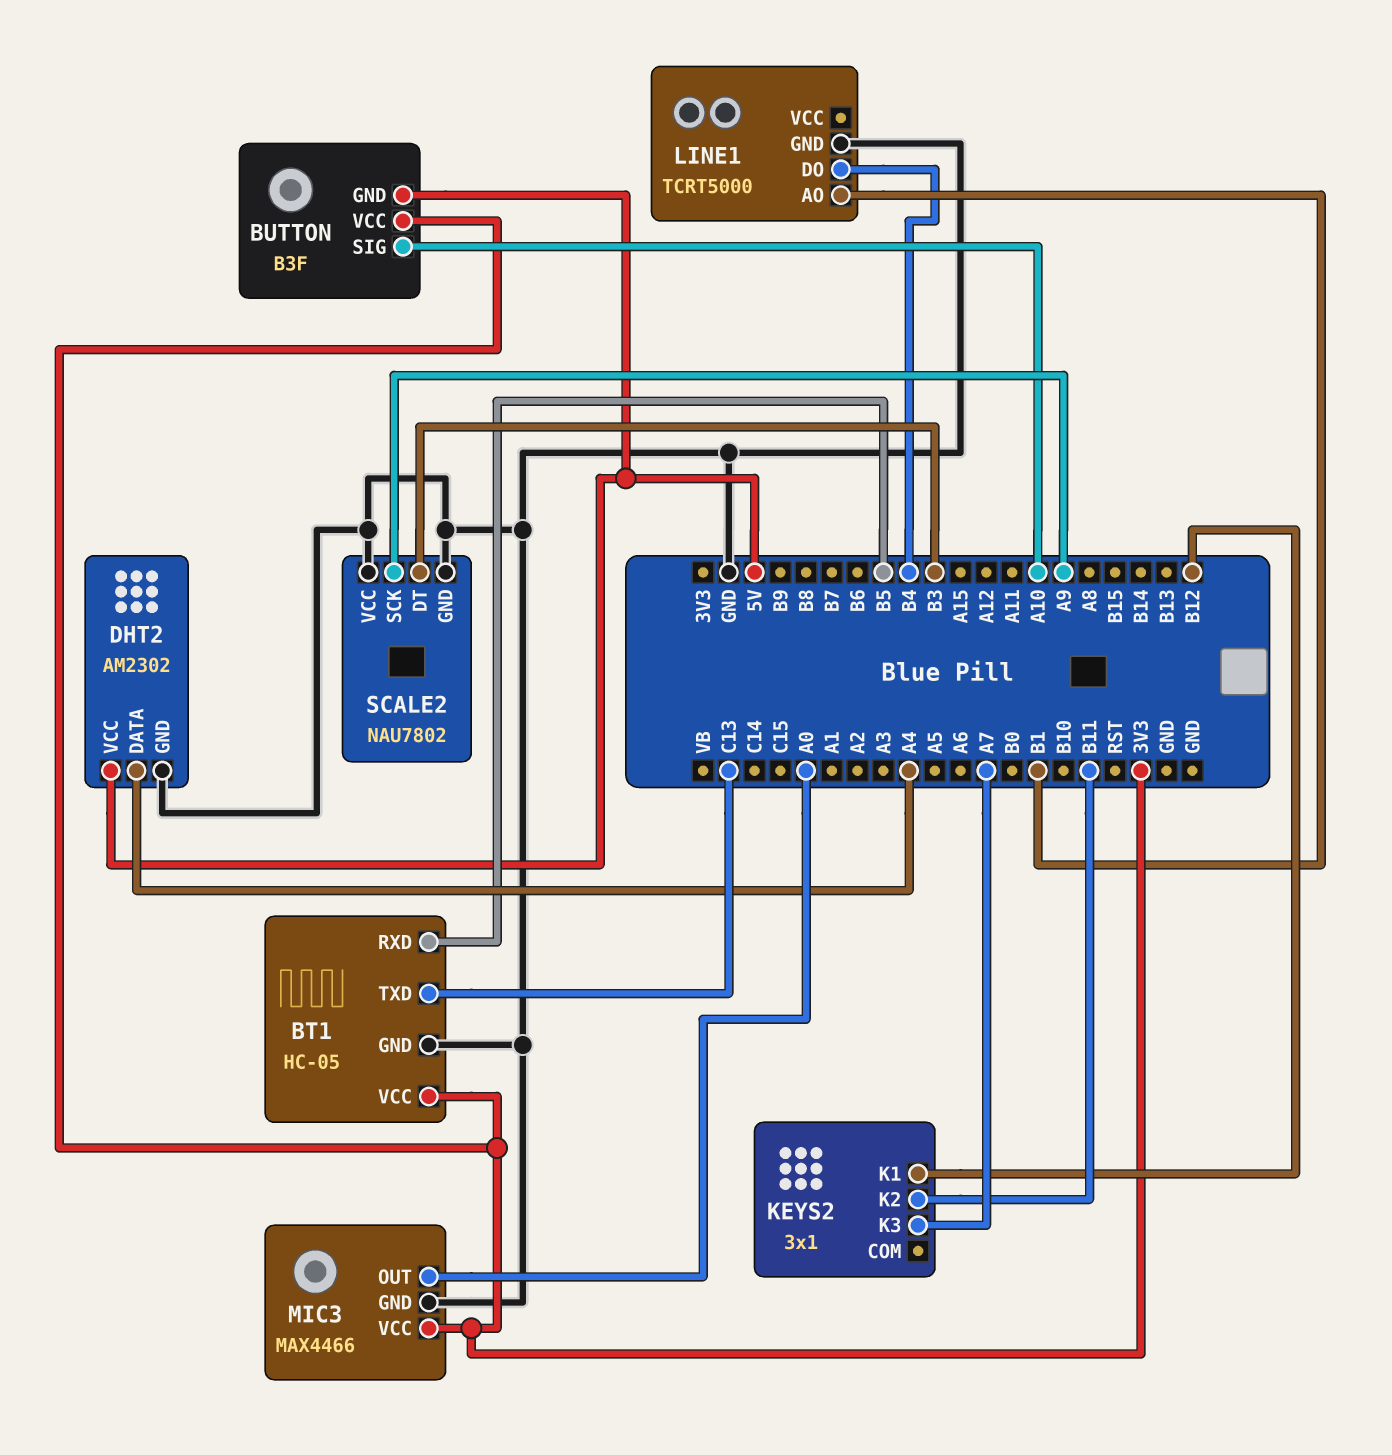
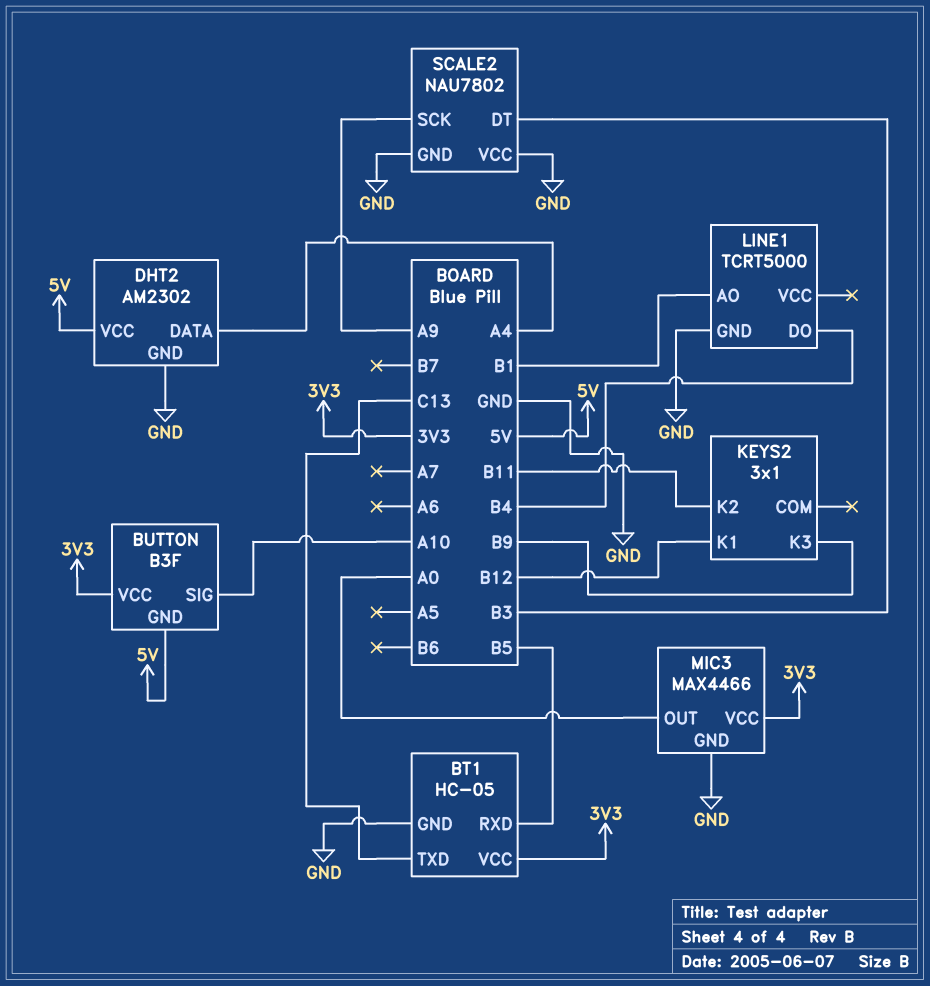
KEYS2 pin K3: A7 -> B9

